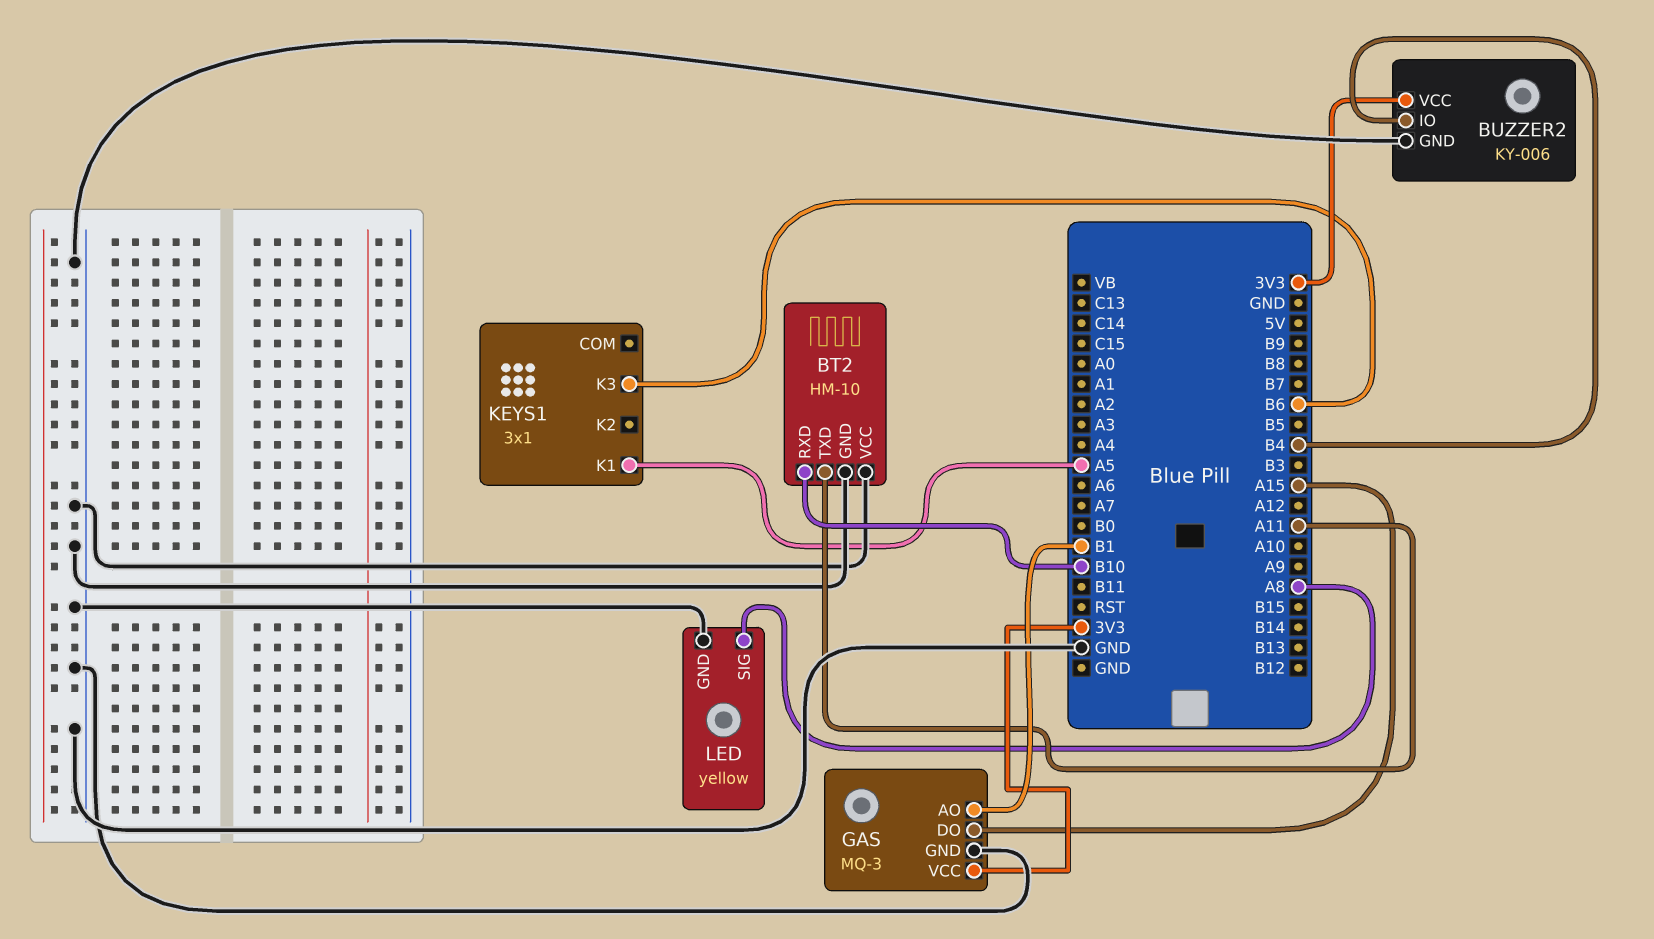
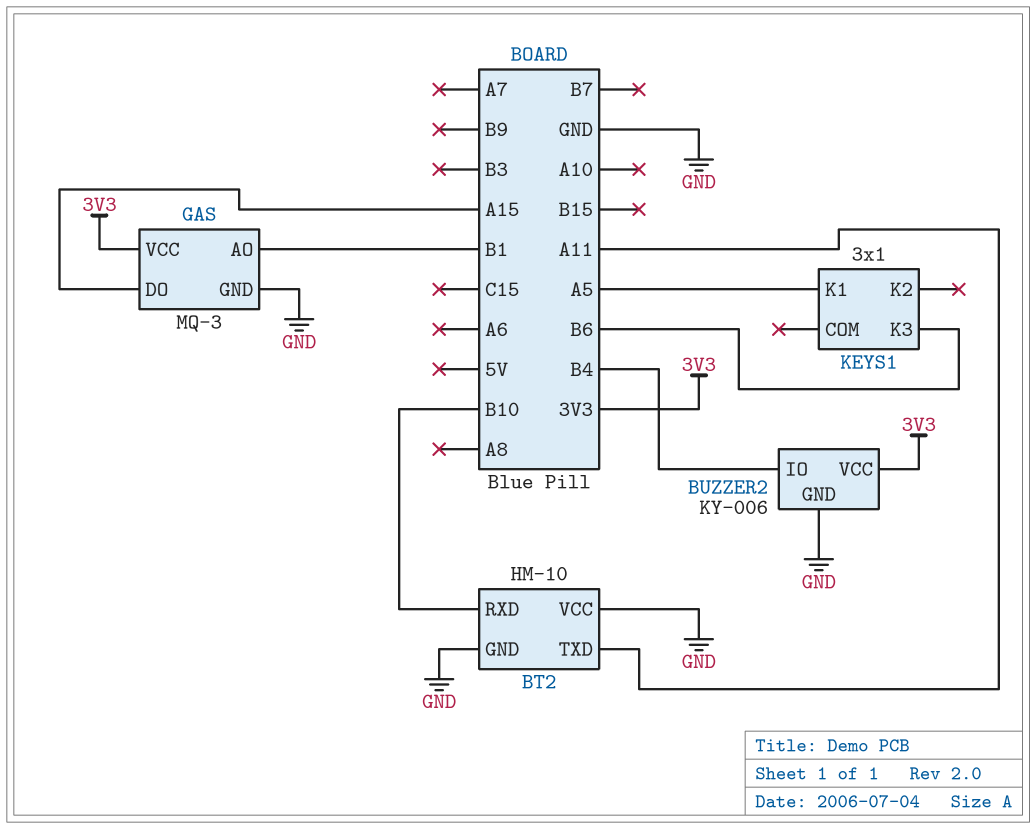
LED: yellow -> none
LED pin GND: GND -> none
LED pin SIG: A8 -> none

